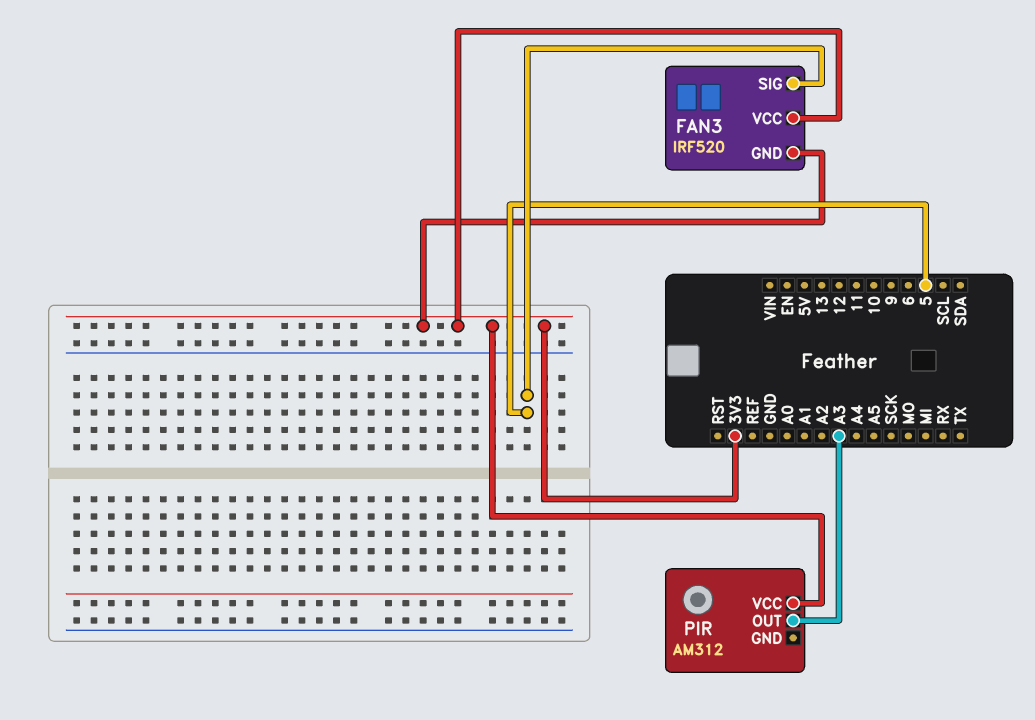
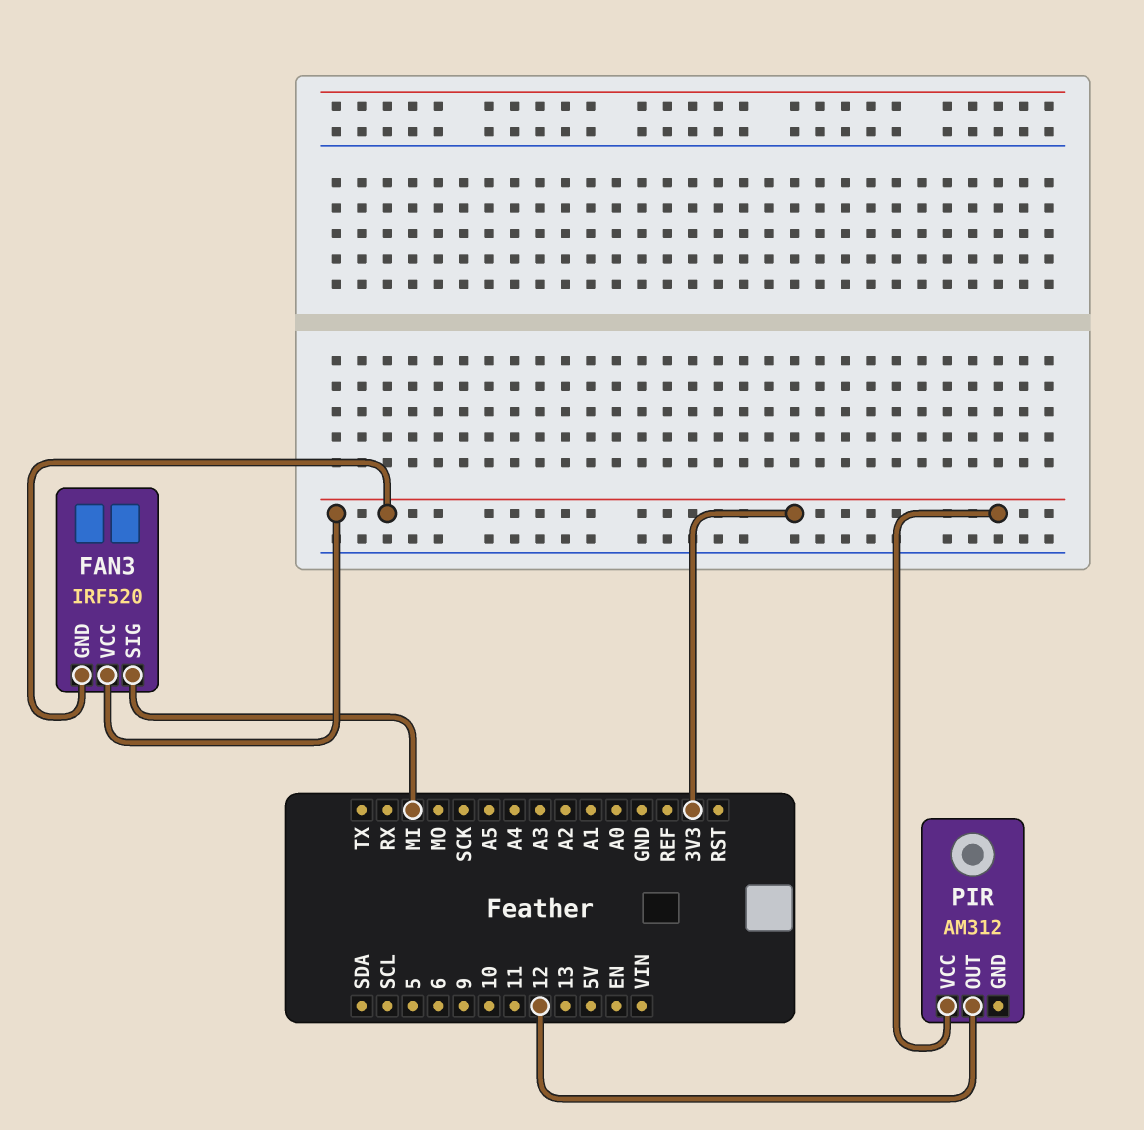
FAN3 pin SIG: 5 -> MI
PIR pin OUT: A3 -> 12

